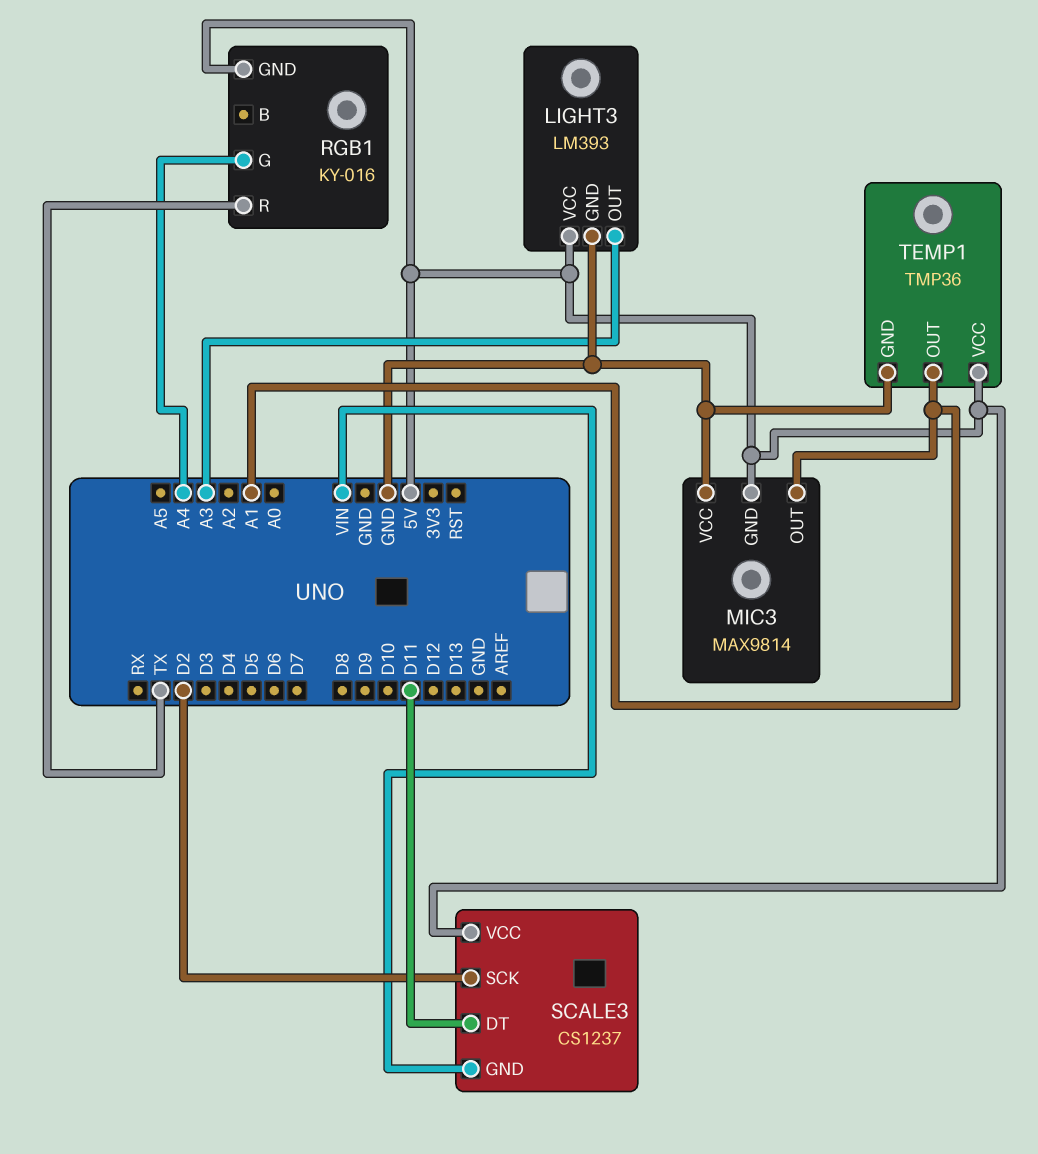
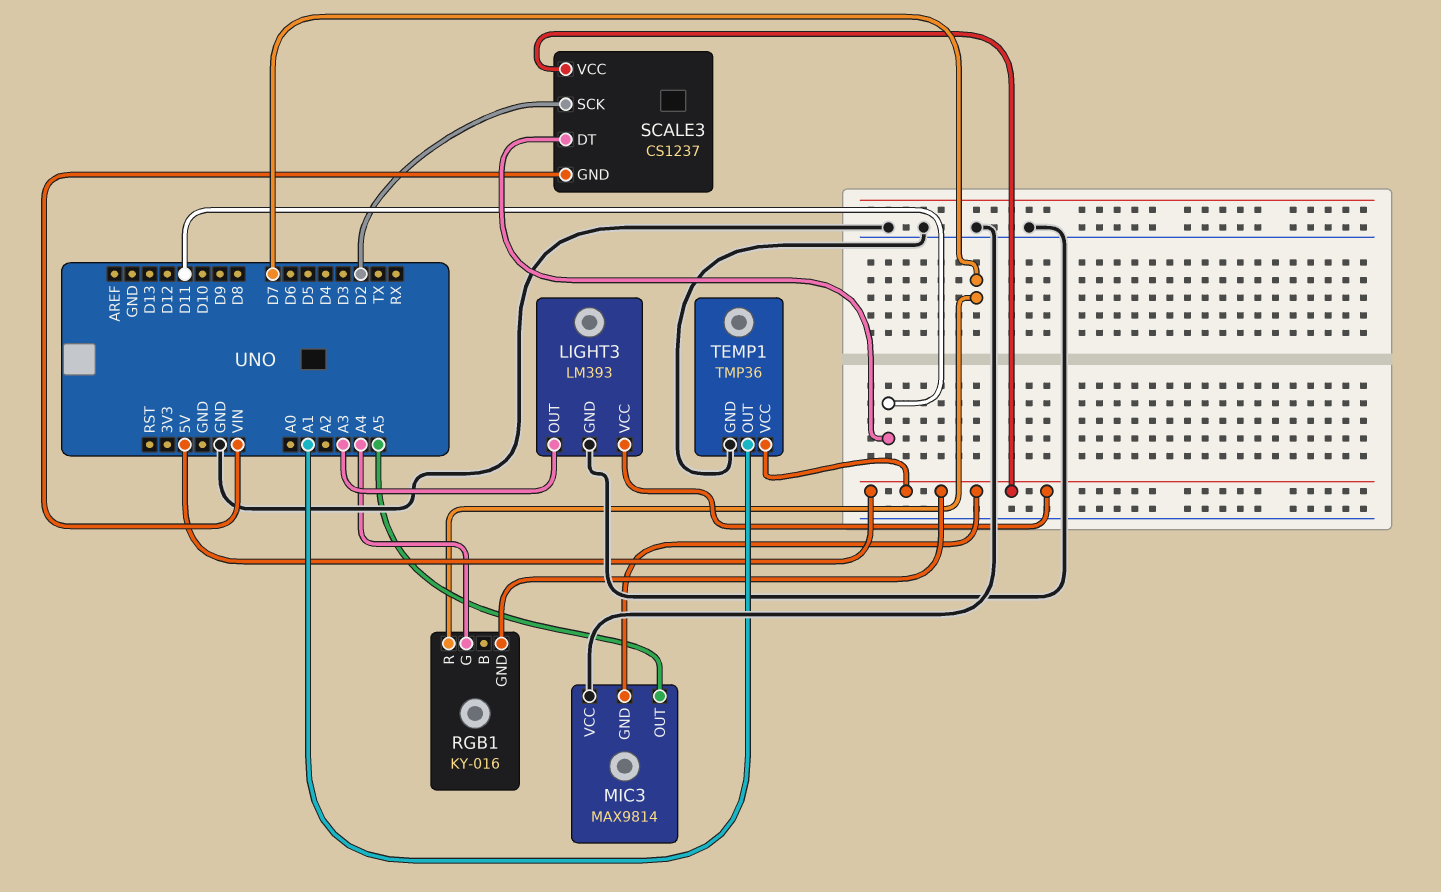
MIC3 pin OUT: A1 -> A5
RGB1 pin R: TX -> D7

